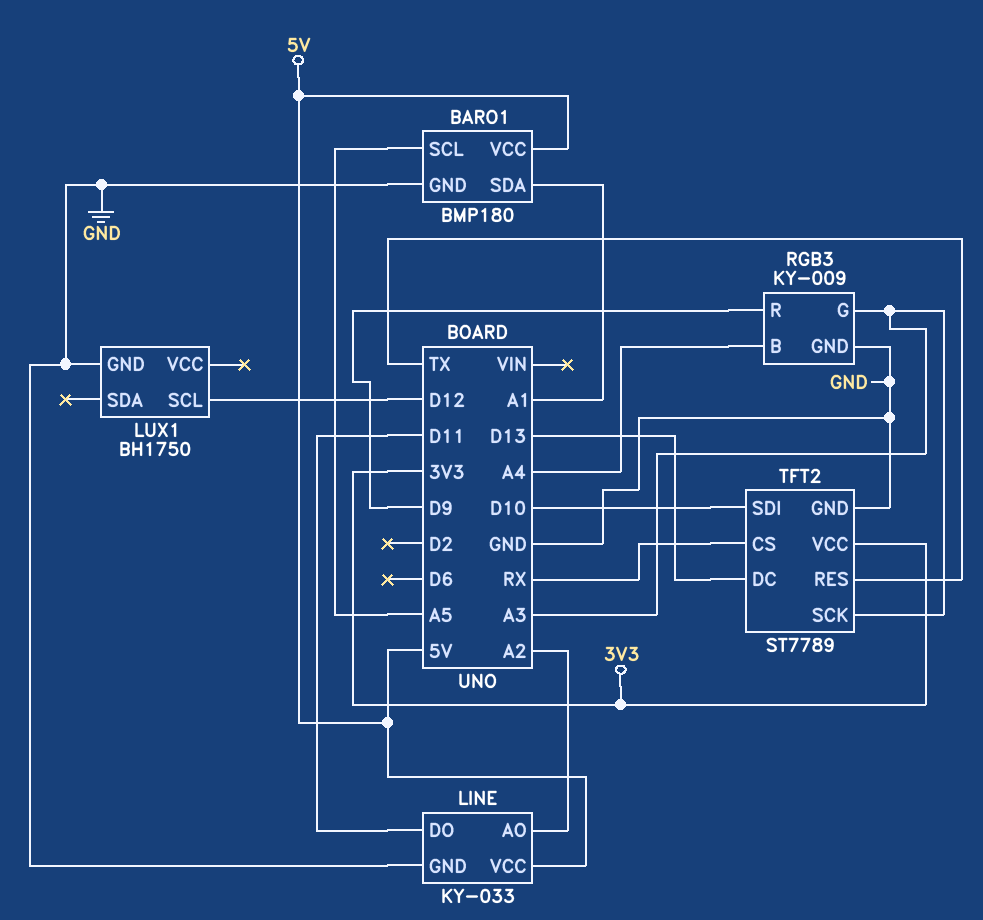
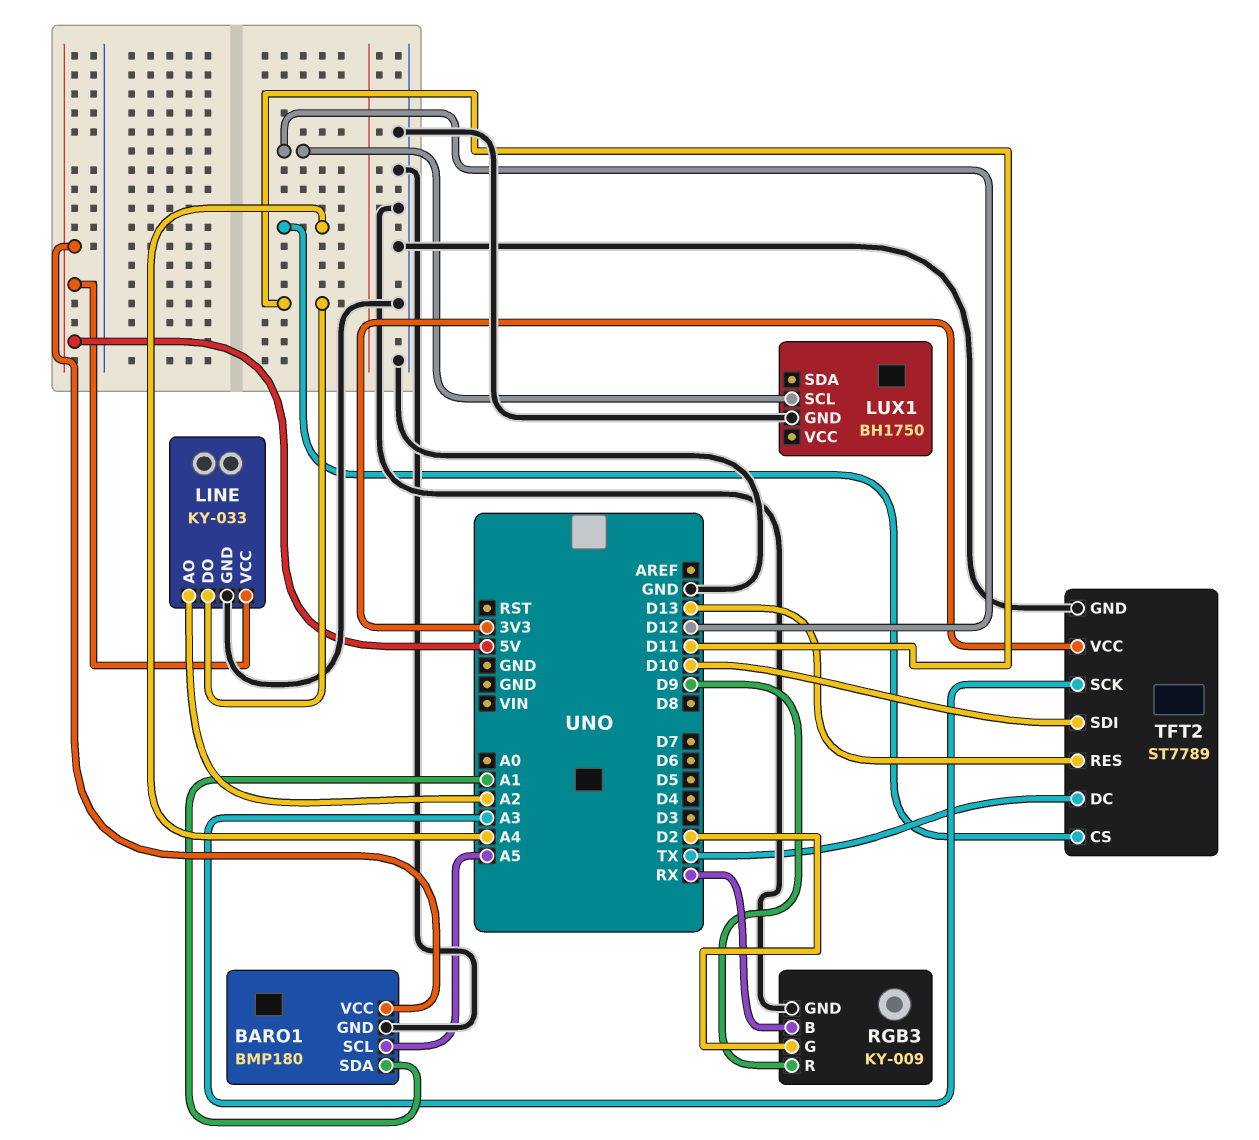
RGB3 pin B: A4 -> RX
RGB3 pin G: A3 -> D2
TFT2 pin CS: RX -> A4
TFT2 pin DC: D13 -> TX
TFT2 pin RES: TX -> D13

